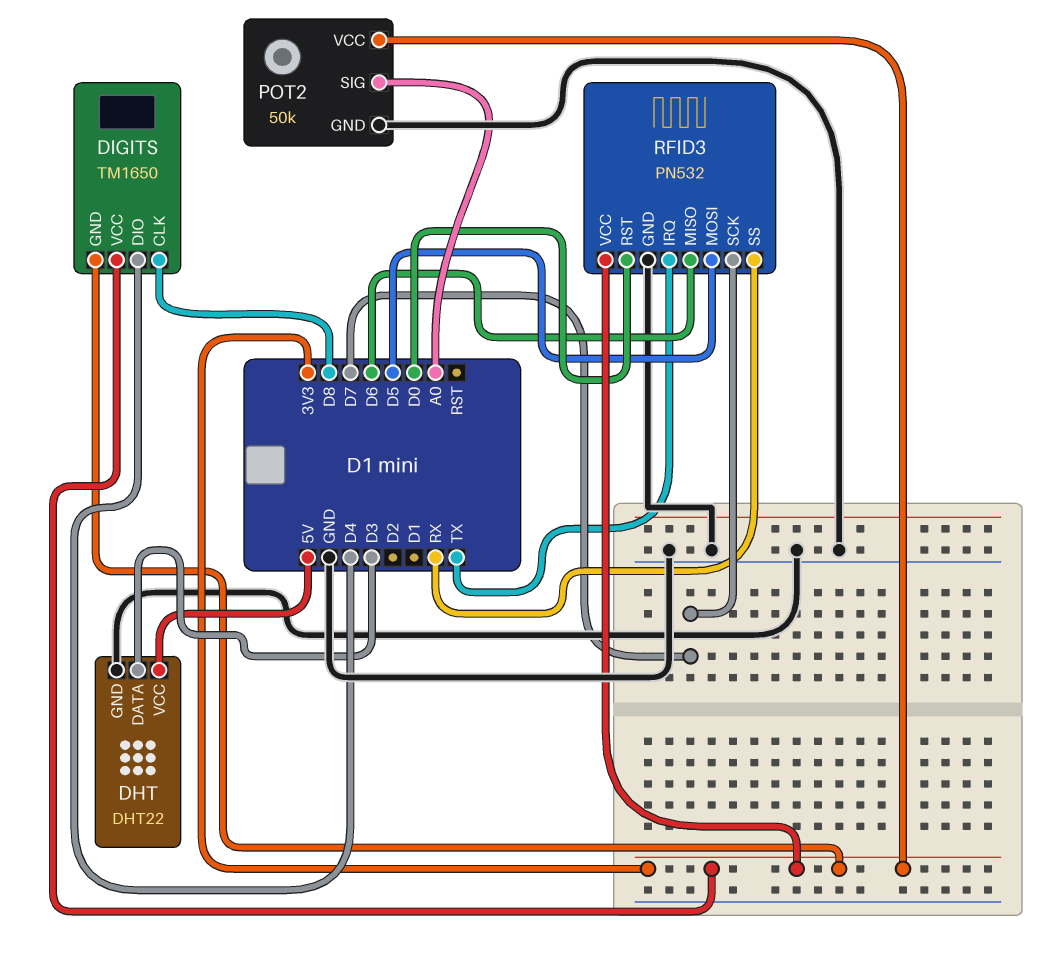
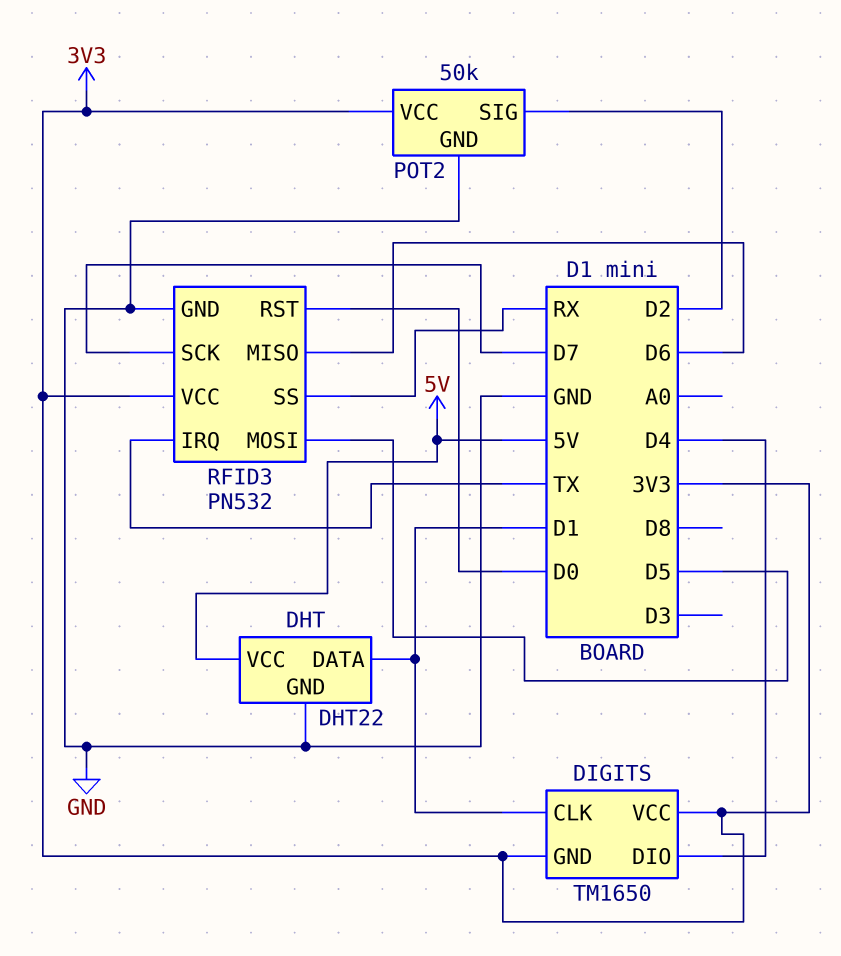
DHT pin DATA: D3 -> D1
DIGITS pin CLK: D8 -> D1
POT2 pin SIG: A0 -> D2

